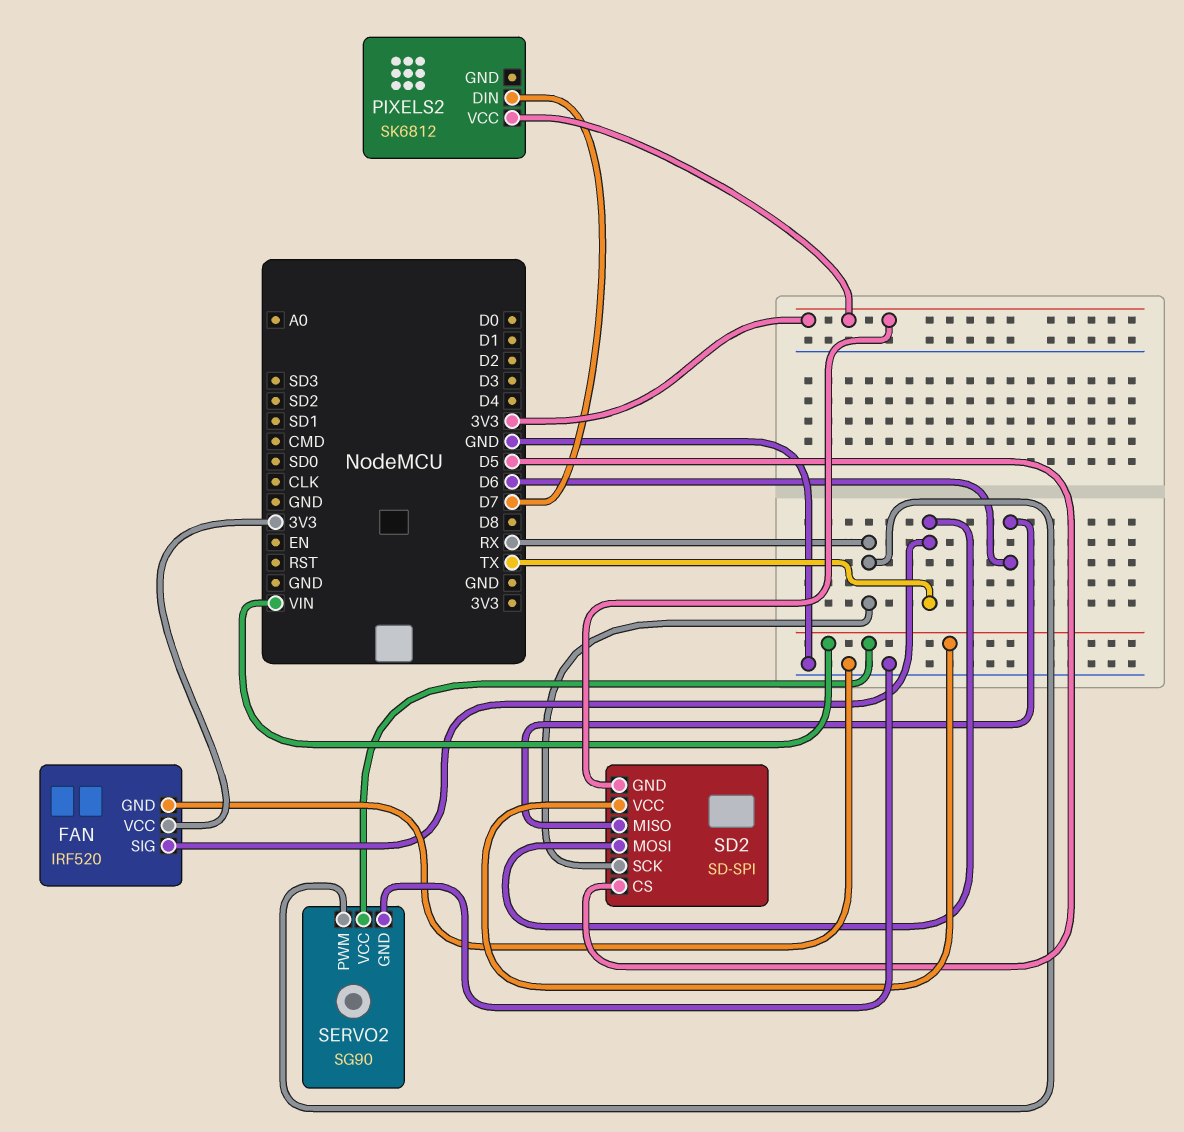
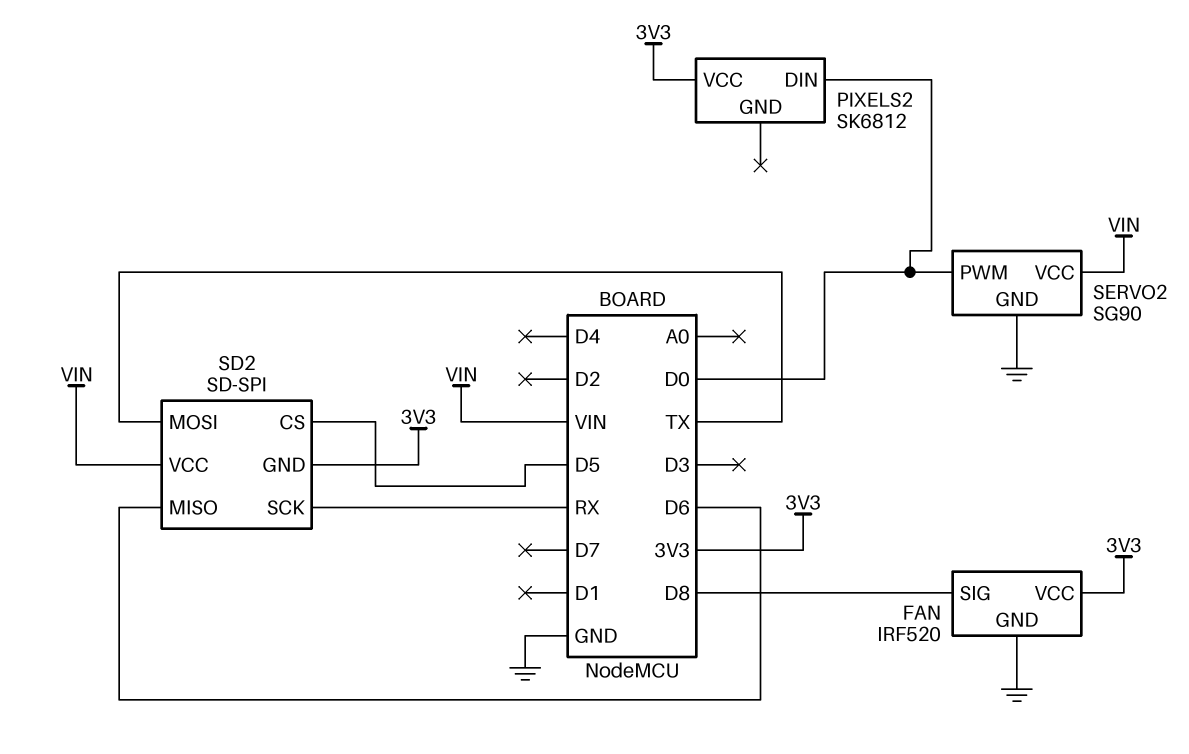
FAN pin SIG: TX -> D8
PIXELS2 pin DIN: D7 -> D0
SERVO2 pin PWM: RX -> D0

